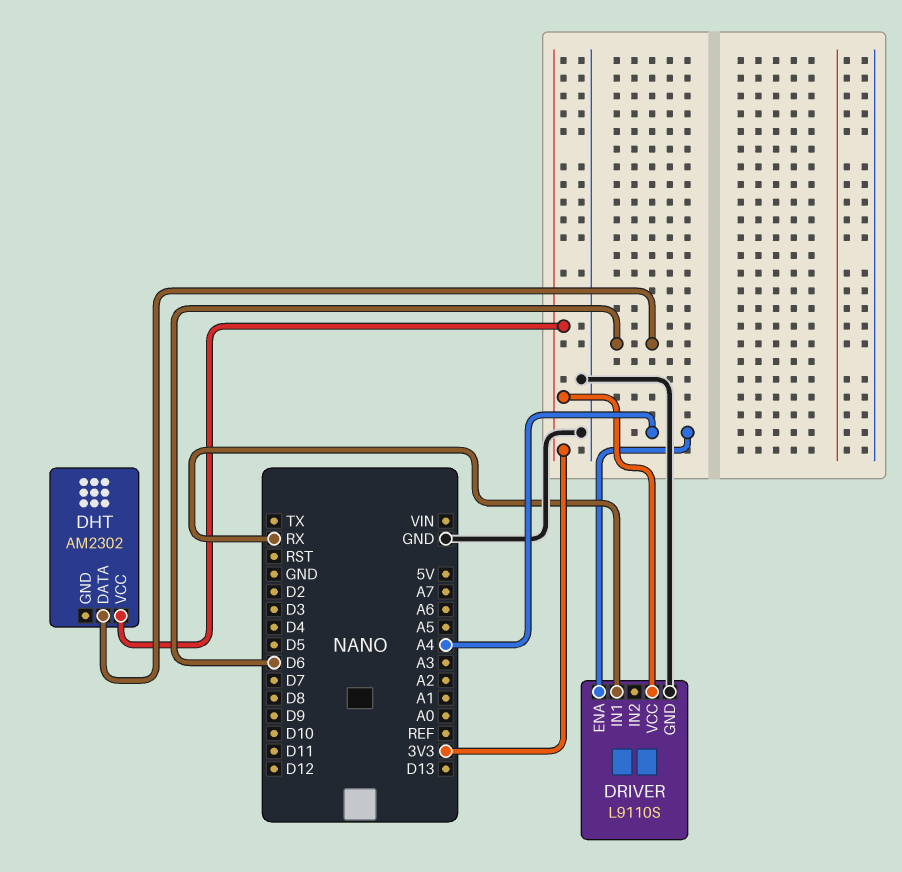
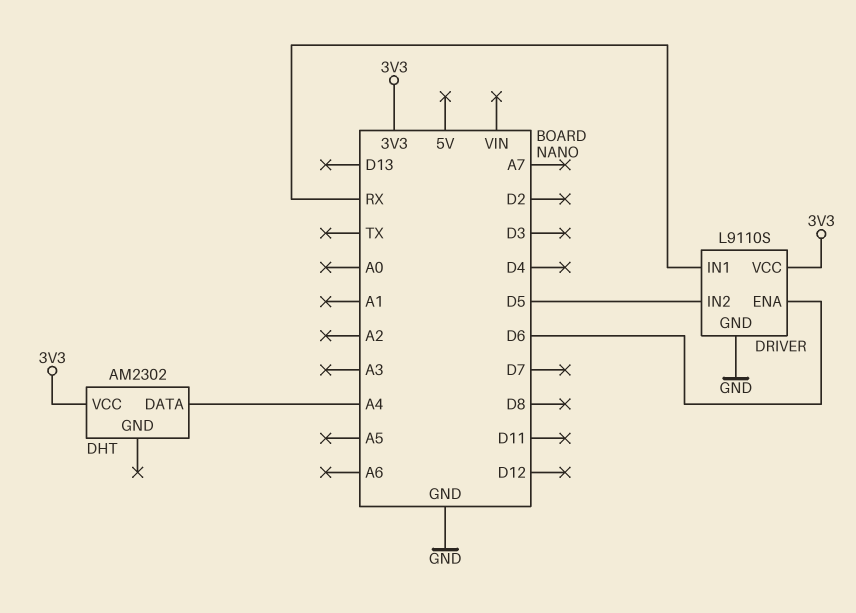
DHT pin DATA: D6 -> A4
DRIVER pin ENA: A4 -> D6
DRIVER pin IN2: none -> D5

